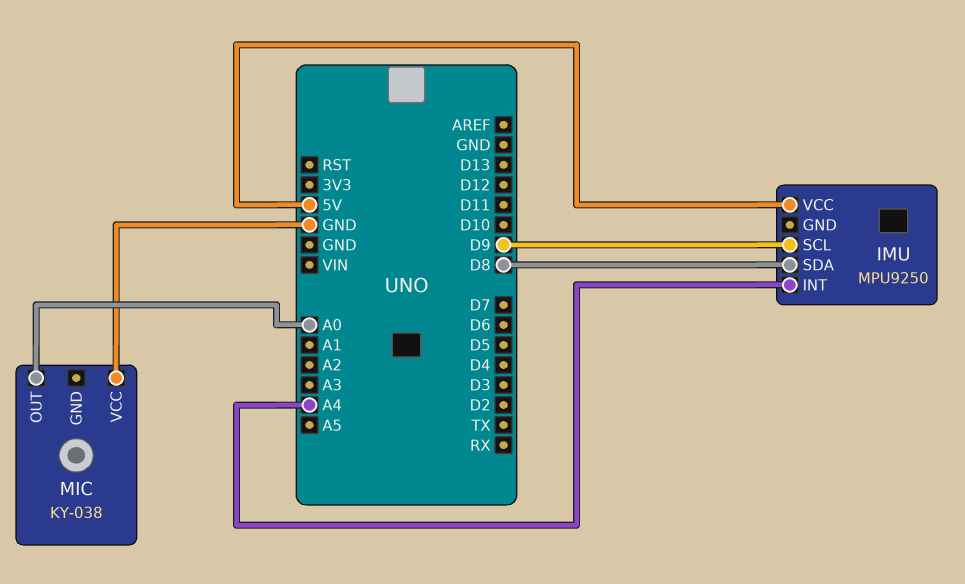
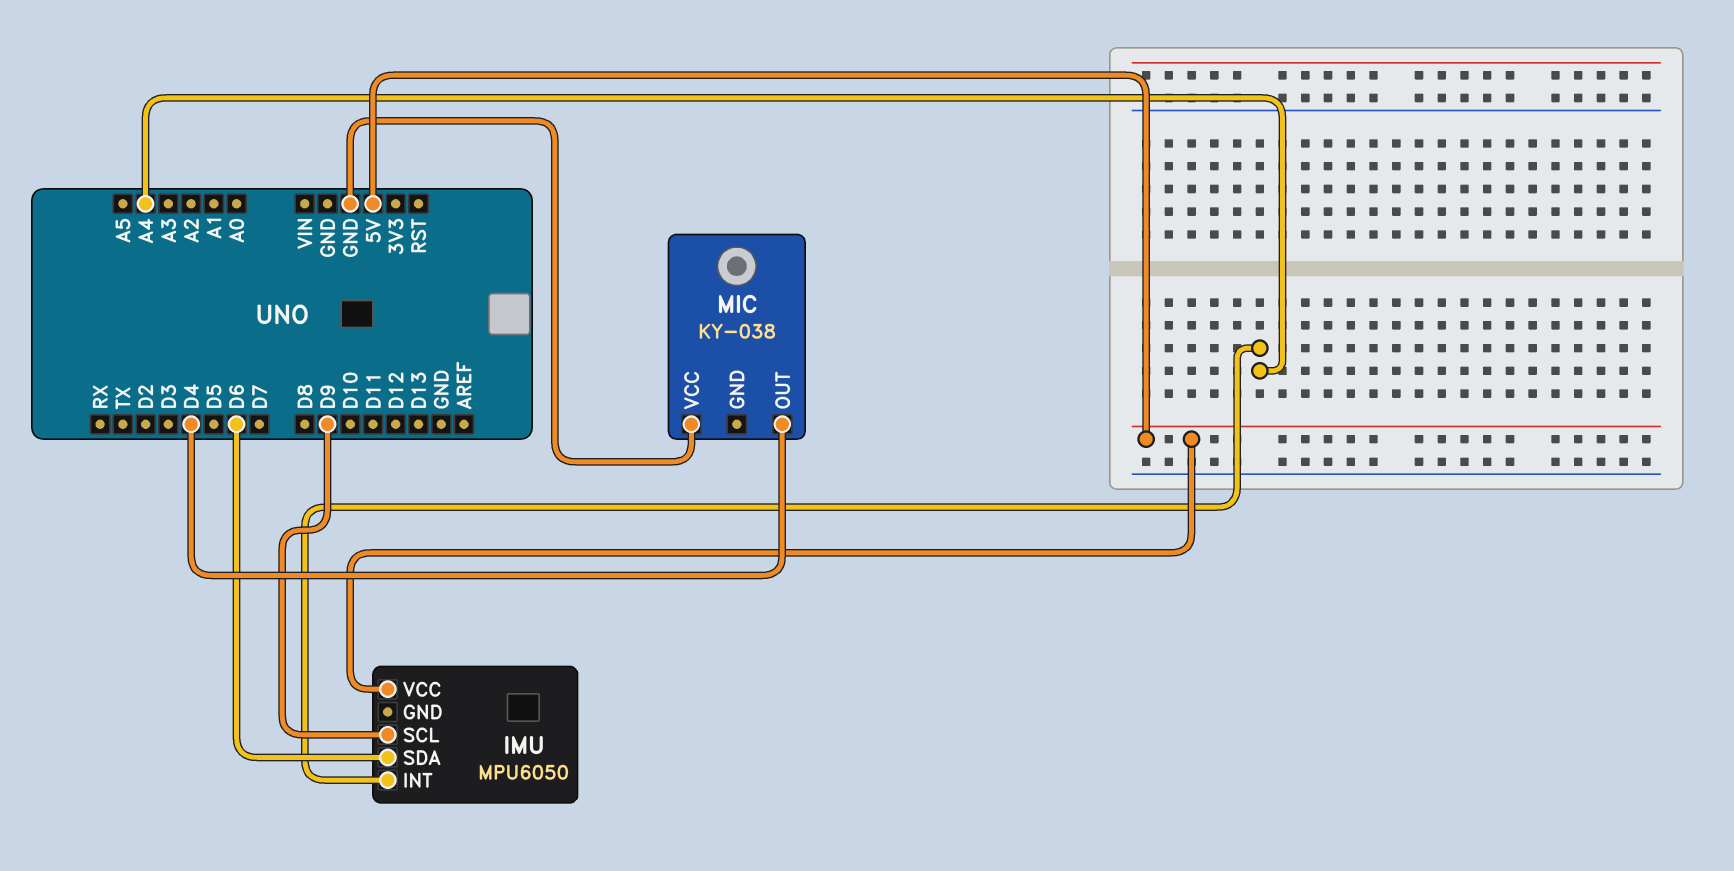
IMU: MPU9250 -> MPU6050
IMU pin SDA: D8 -> D6
MIC pin OUT: A0 -> D4

